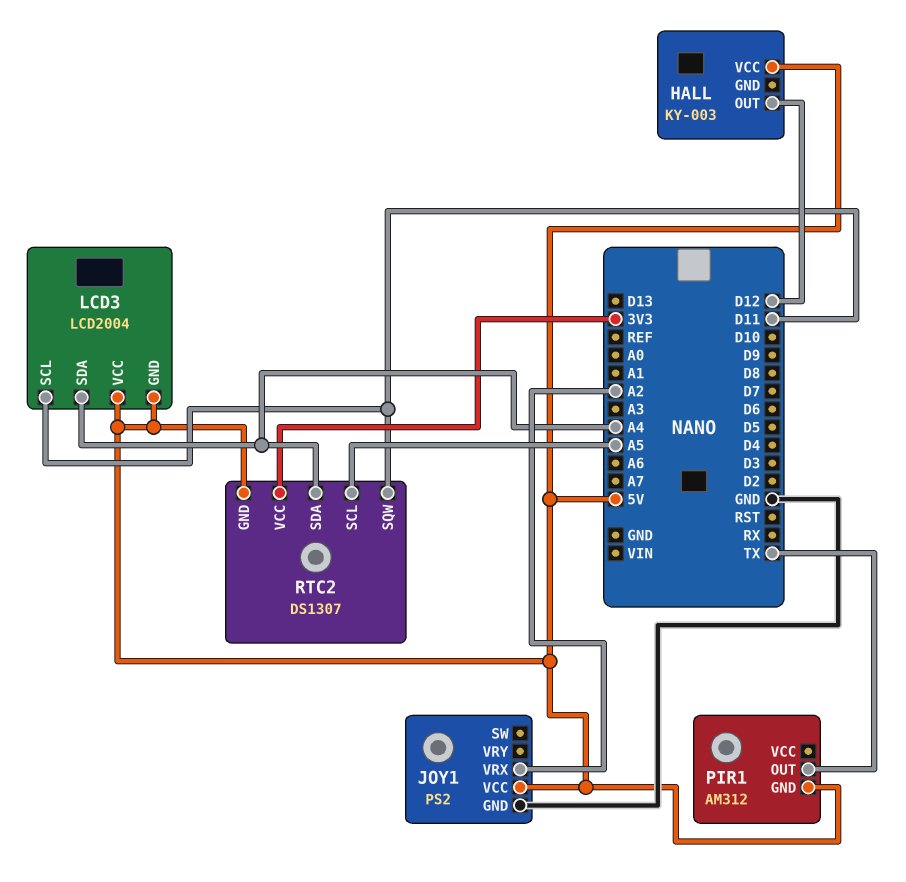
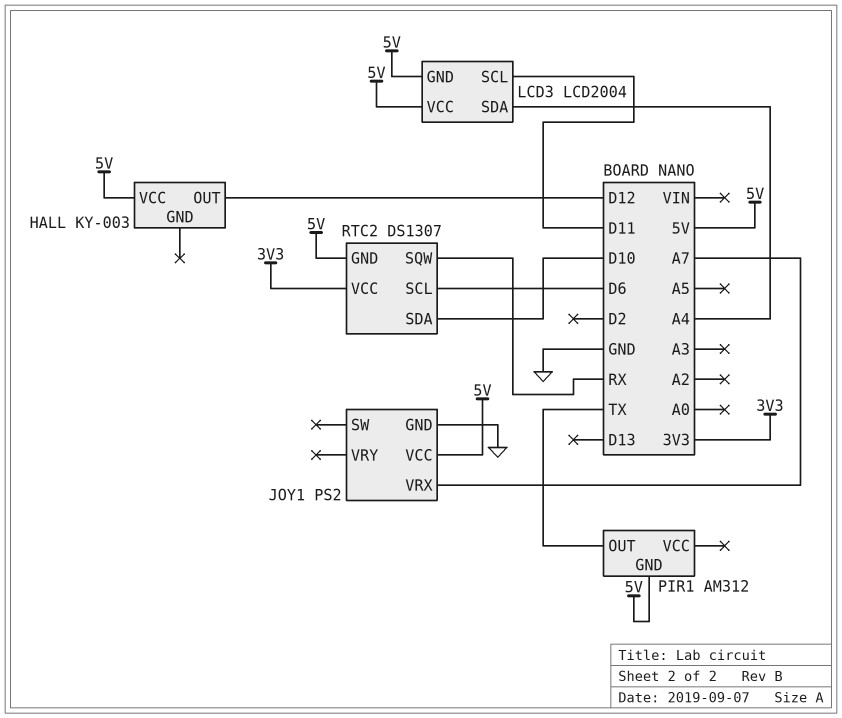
JOY1 pin VRX: A2 -> A7
RTC2 pin SCL: A5 -> D6
RTC2 pin SDA: A4 -> D10
RTC2 pin SQW: D11 -> RX

